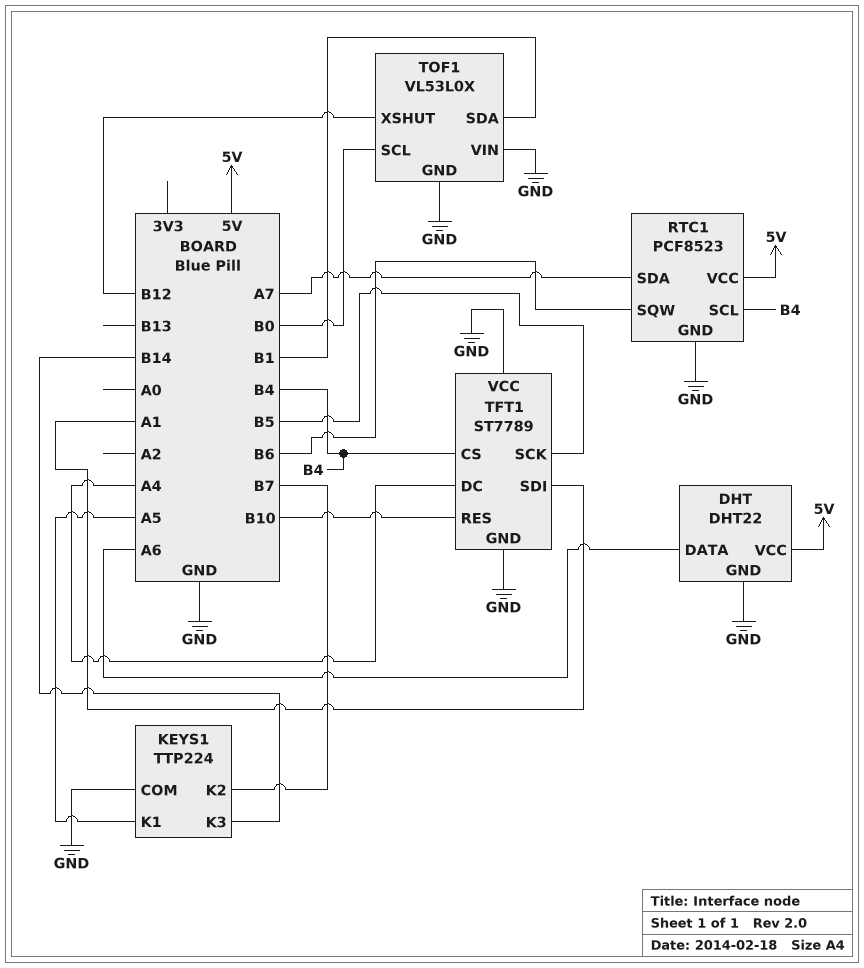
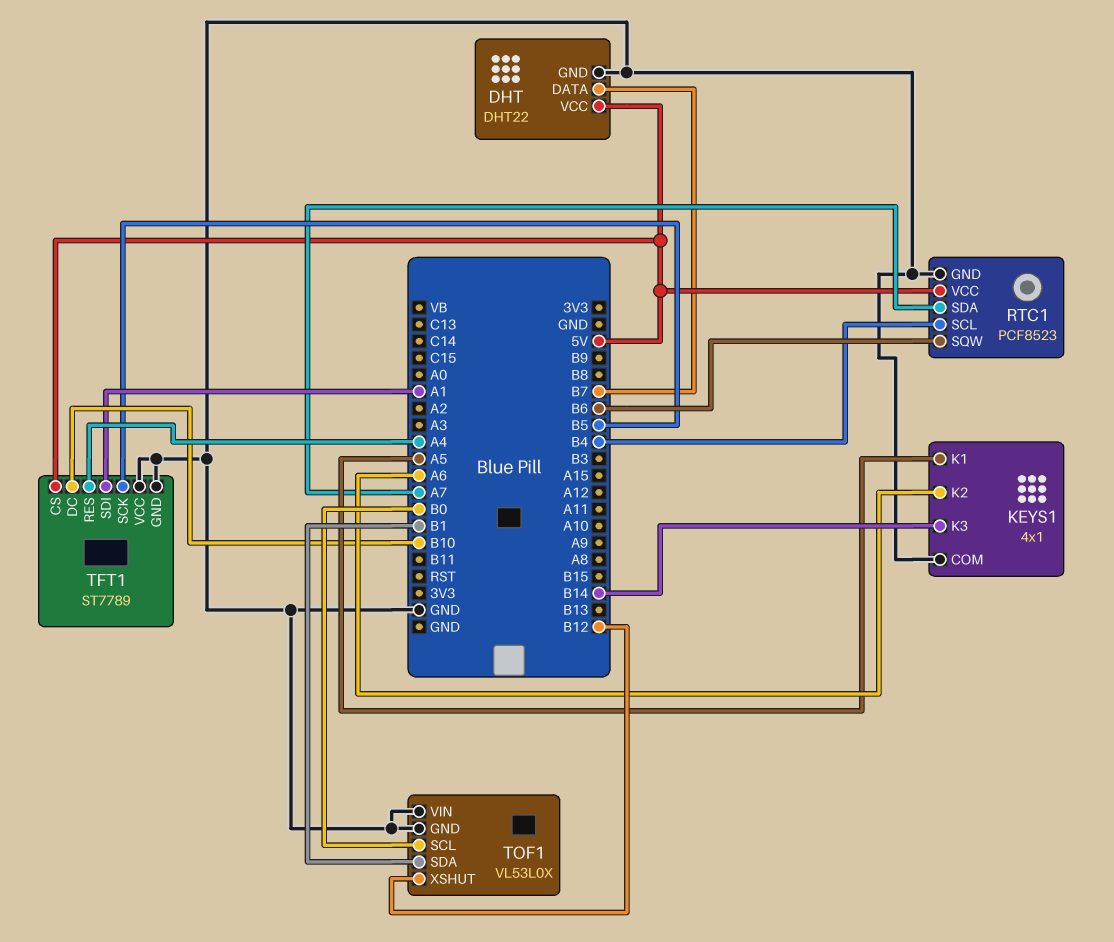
DHT pin DATA: A6 -> B7
KEYS1: TTP224 -> 4x1
KEYS1 pin K2: B7 -> A6
TFT1 pin CS: B4 -> 5V
TFT1 pin DC: A4 -> B10
TFT1 pin RES: B10 -> A4

